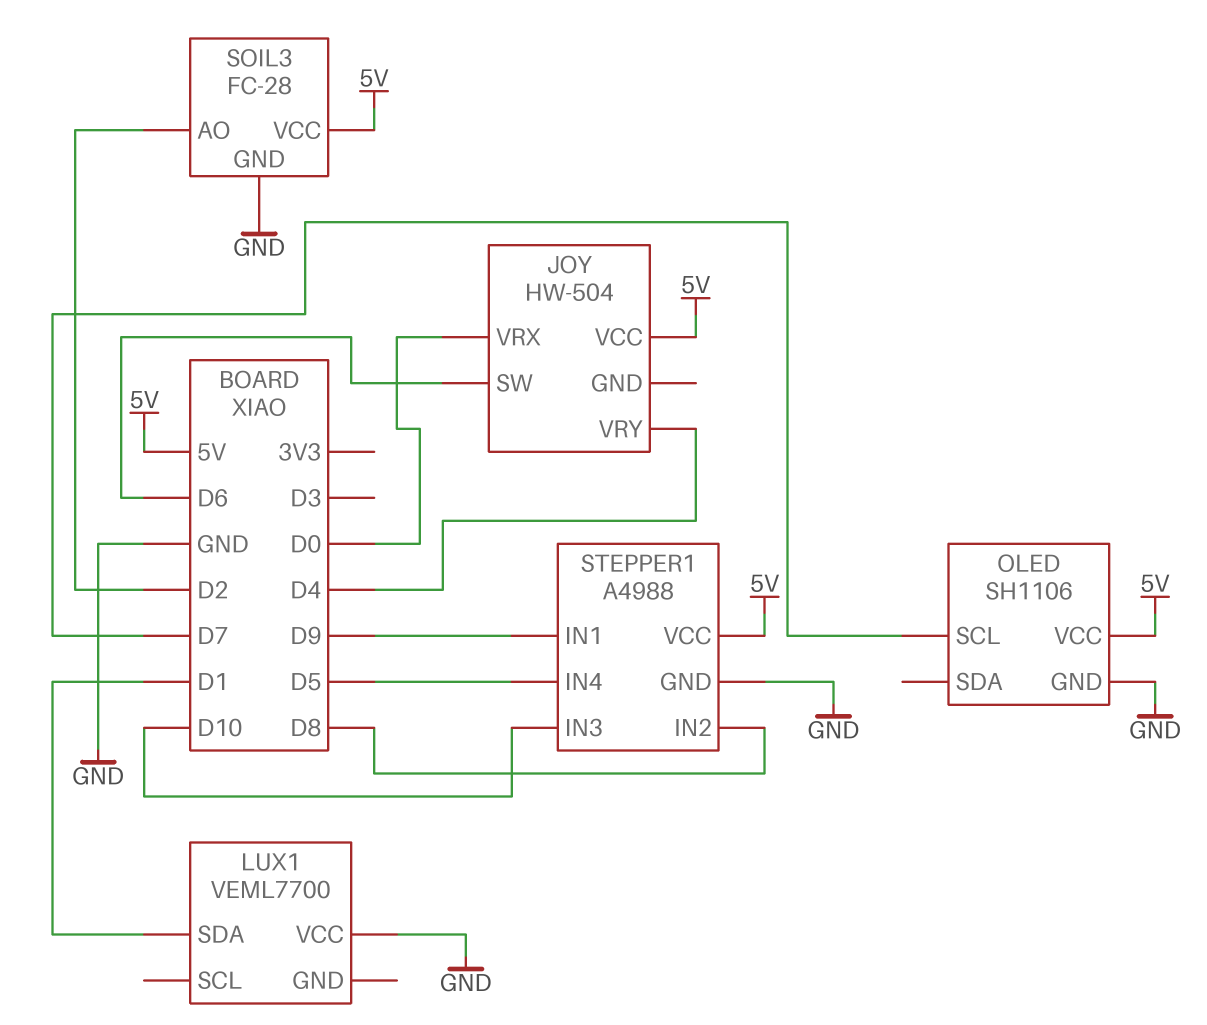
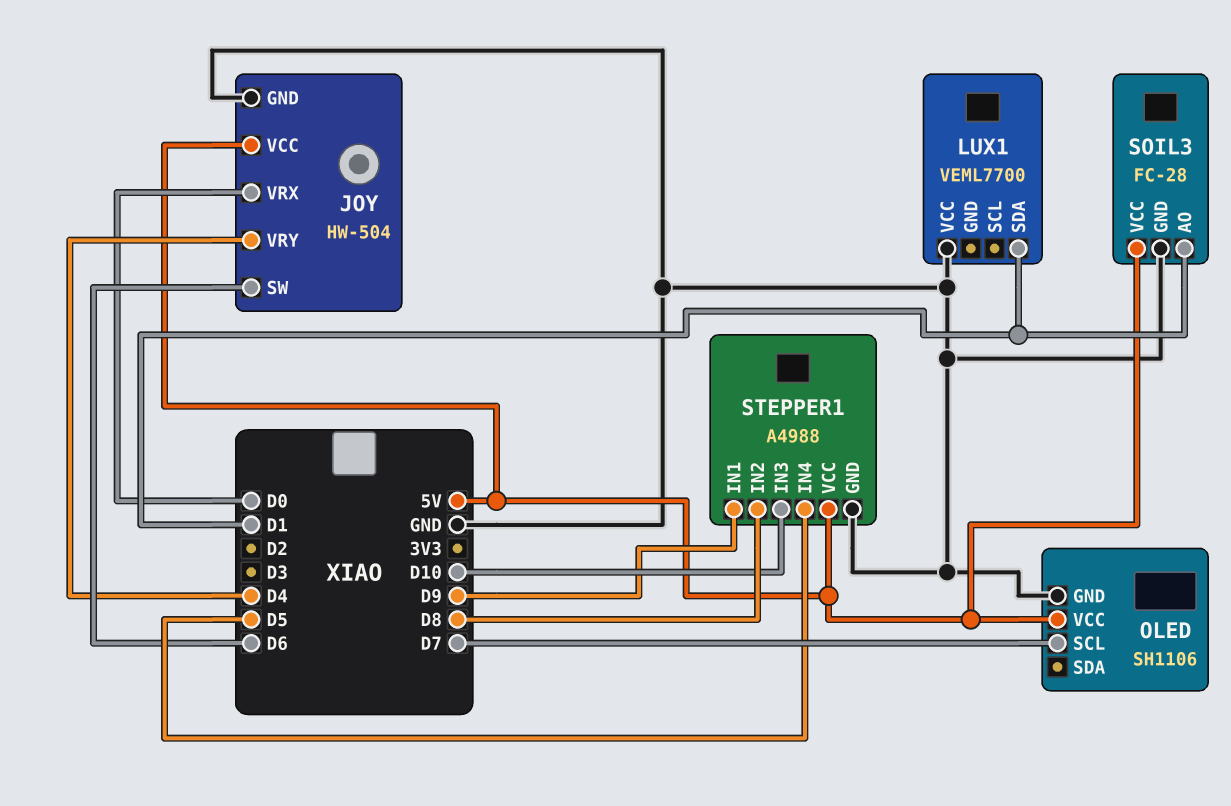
JOY pin GND: none -> GND
SOIL3 pin AO: D2 -> D1

